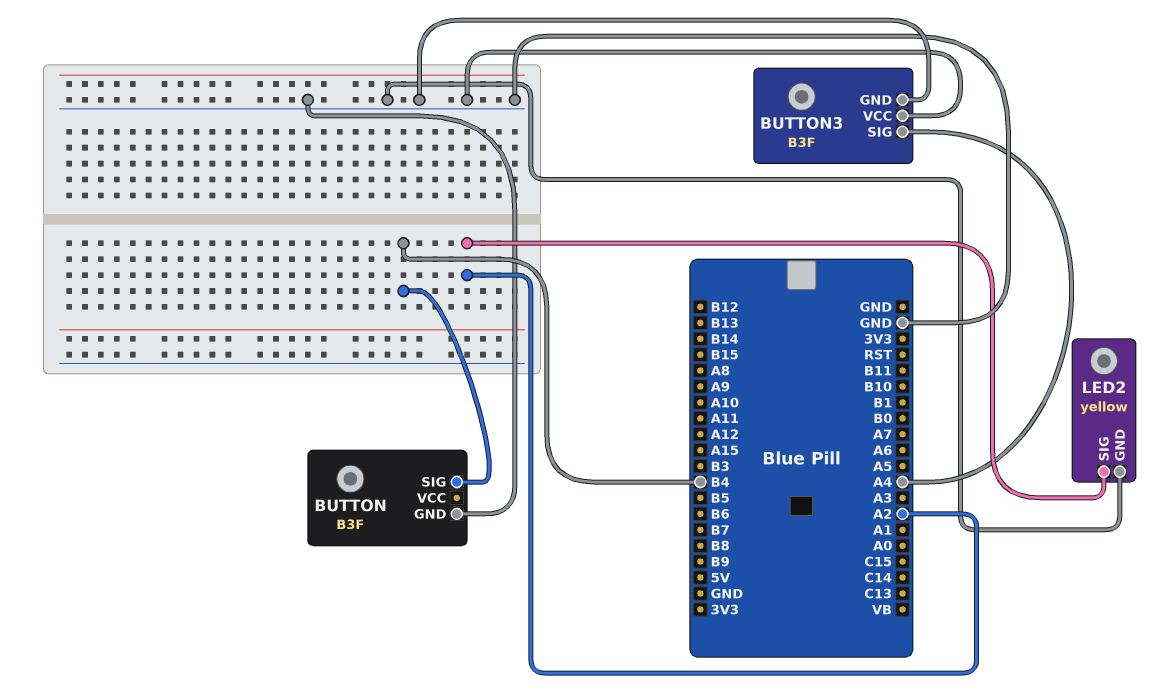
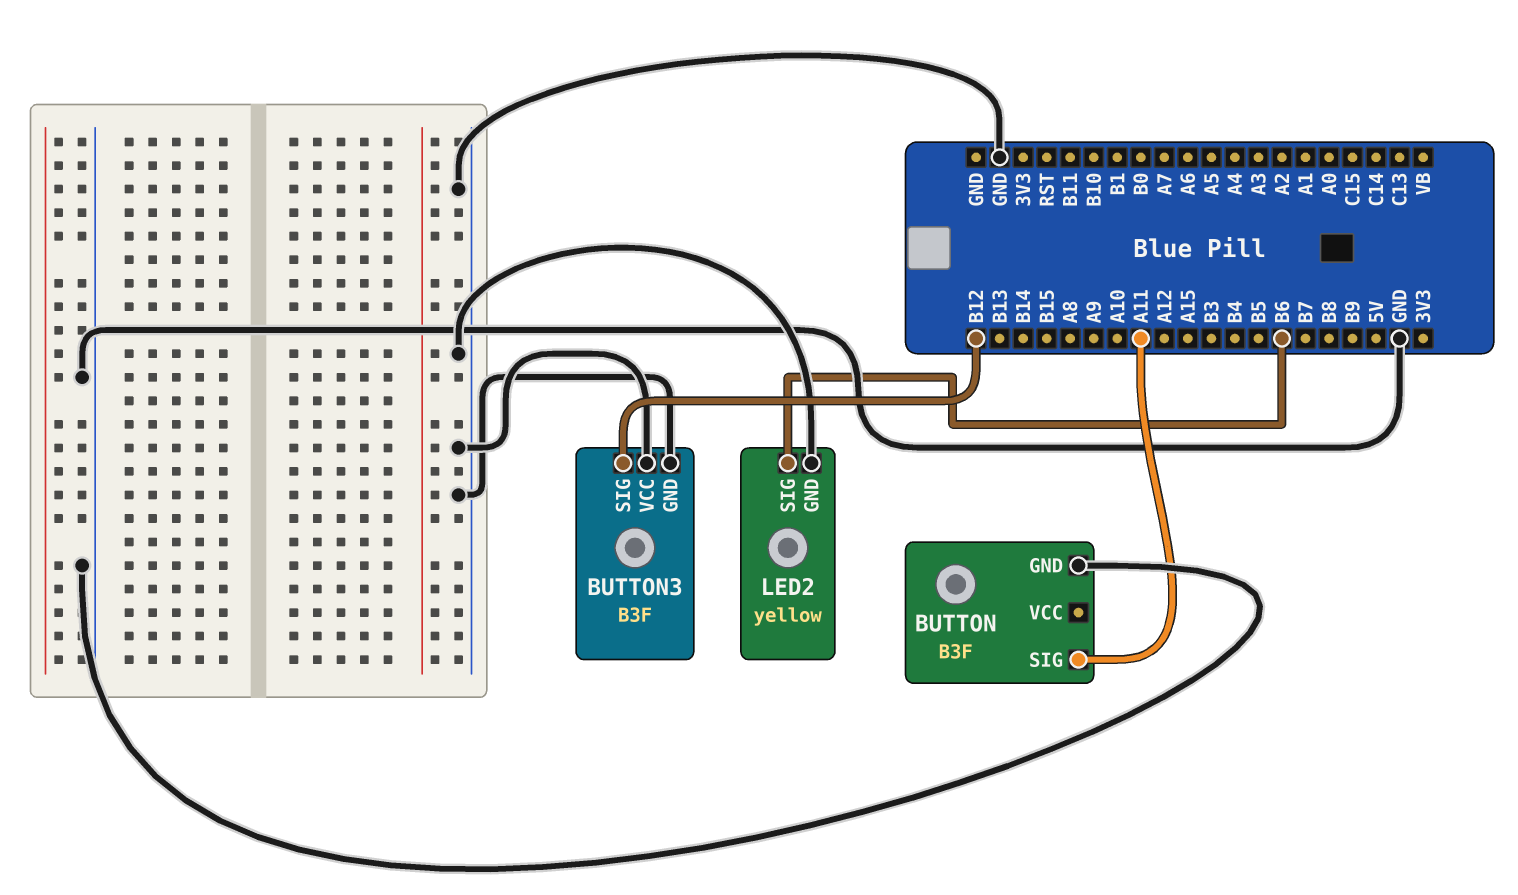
BUTTON pin SIG: B4 -> A11
BUTTON3 pin SIG: A4 -> B12
LED2 pin SIG: A2 -> B6

